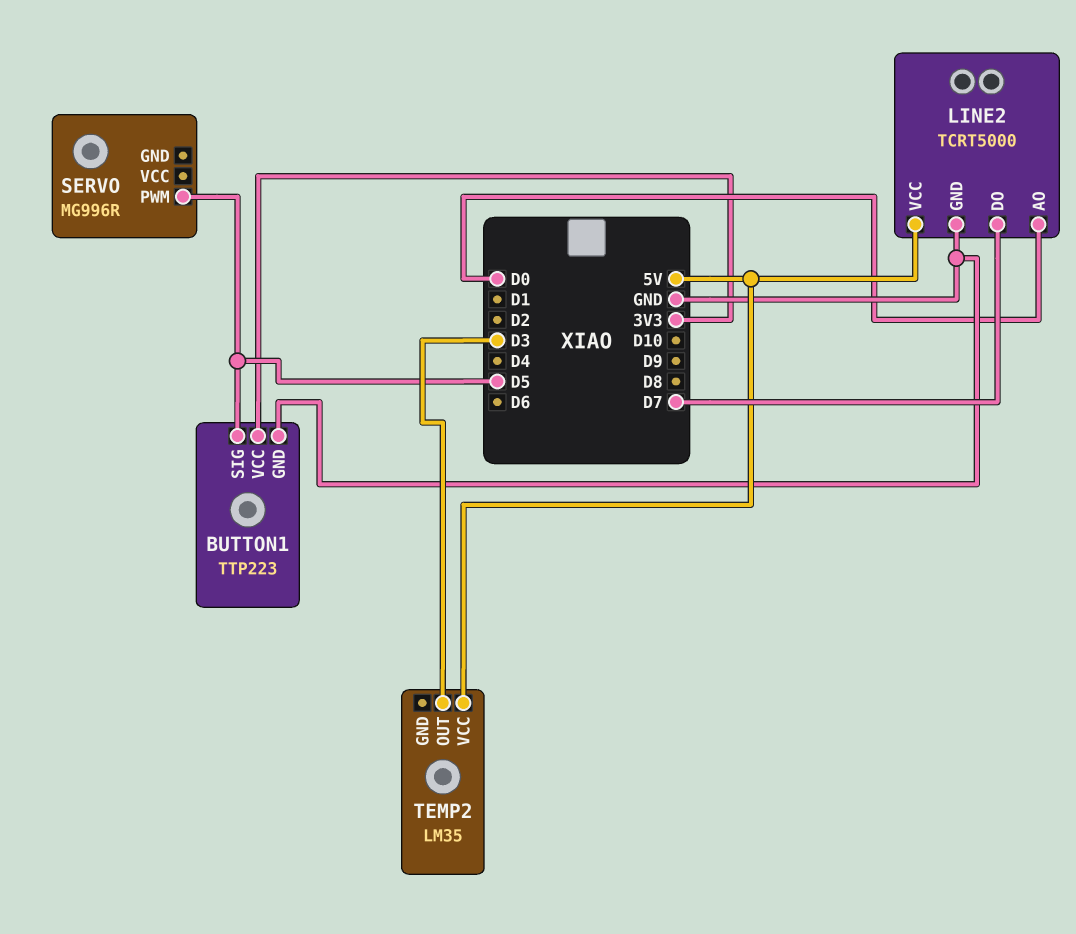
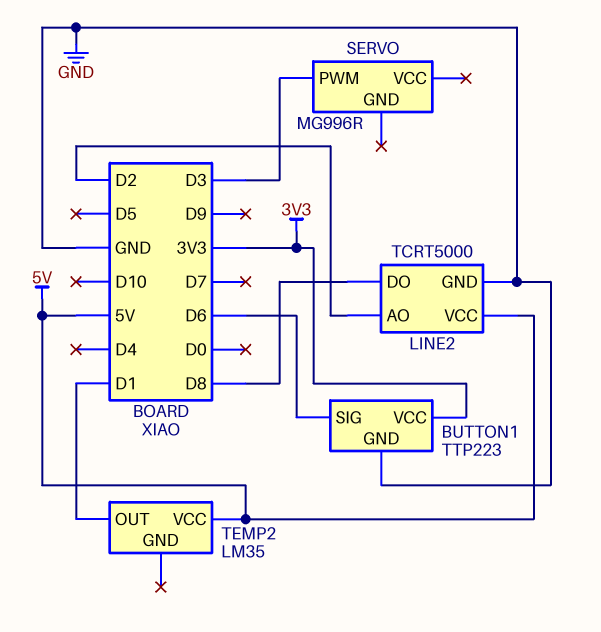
BUTTON1 pin SIG: D5 -> D6
LINE2 pin AO: D0 -> D2
LINE2 pin DO: D7 -> D8
SERVO pin PWM: D5 -> D3
TEMP2 pin OUT: D3 -> D1

